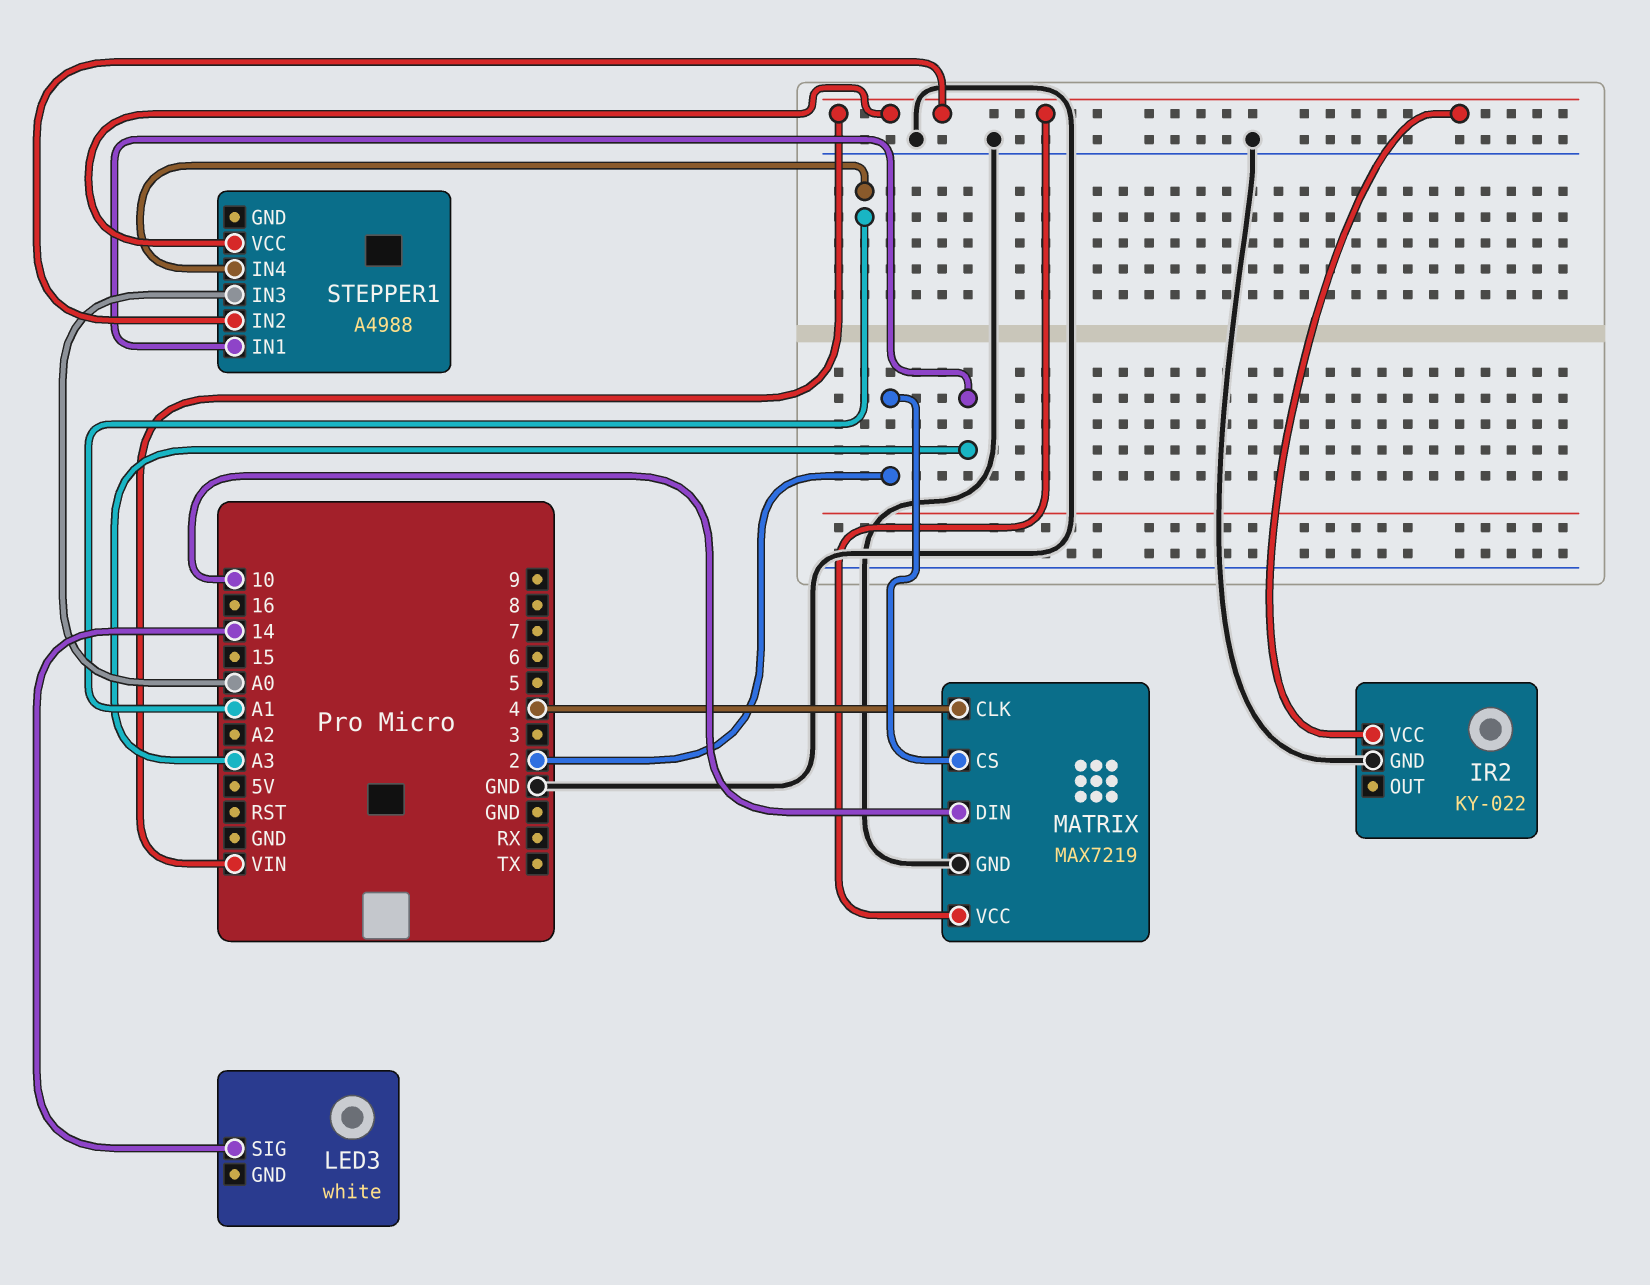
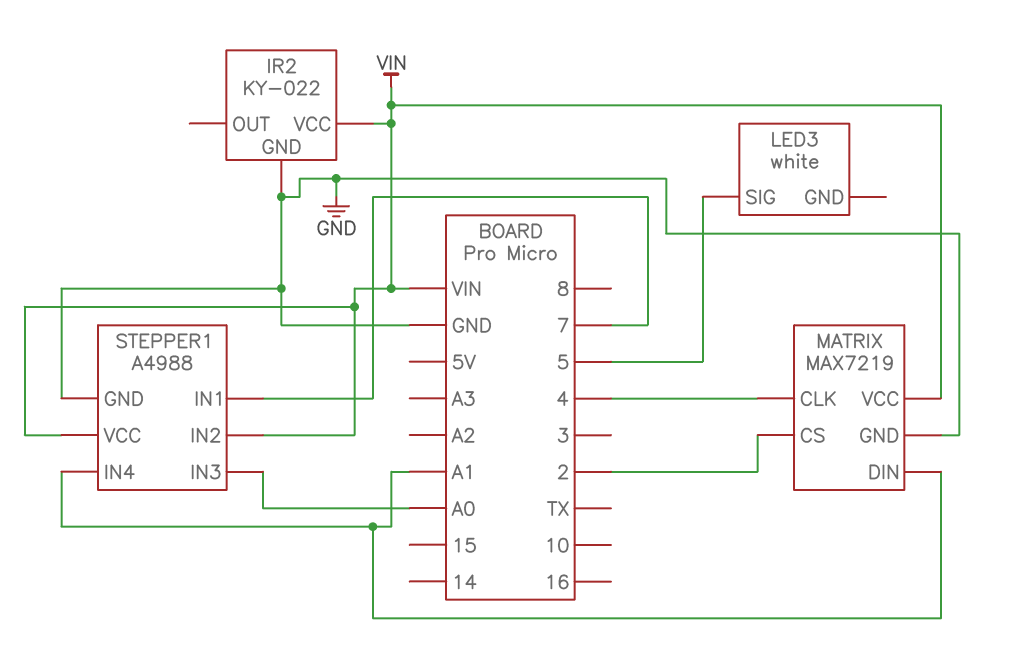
LED3 pin SIG: 14 -> 5
MATRIX pin DIN: 10 -> A1
STEPPER1 pin GND: none -> GND
STEPPER1 pin IN1: A3 -> 7

